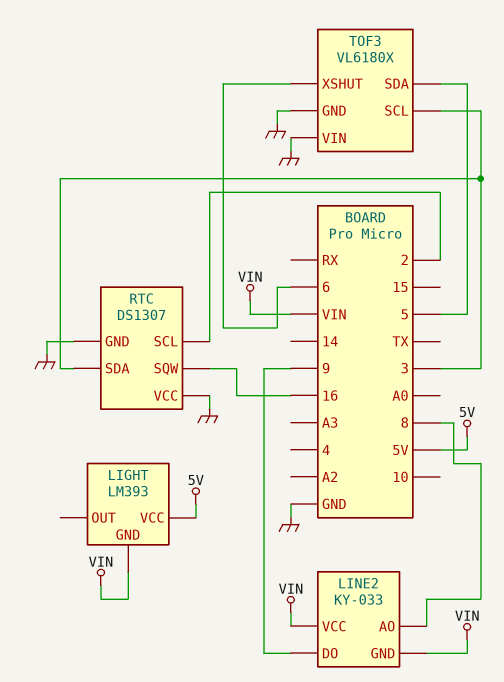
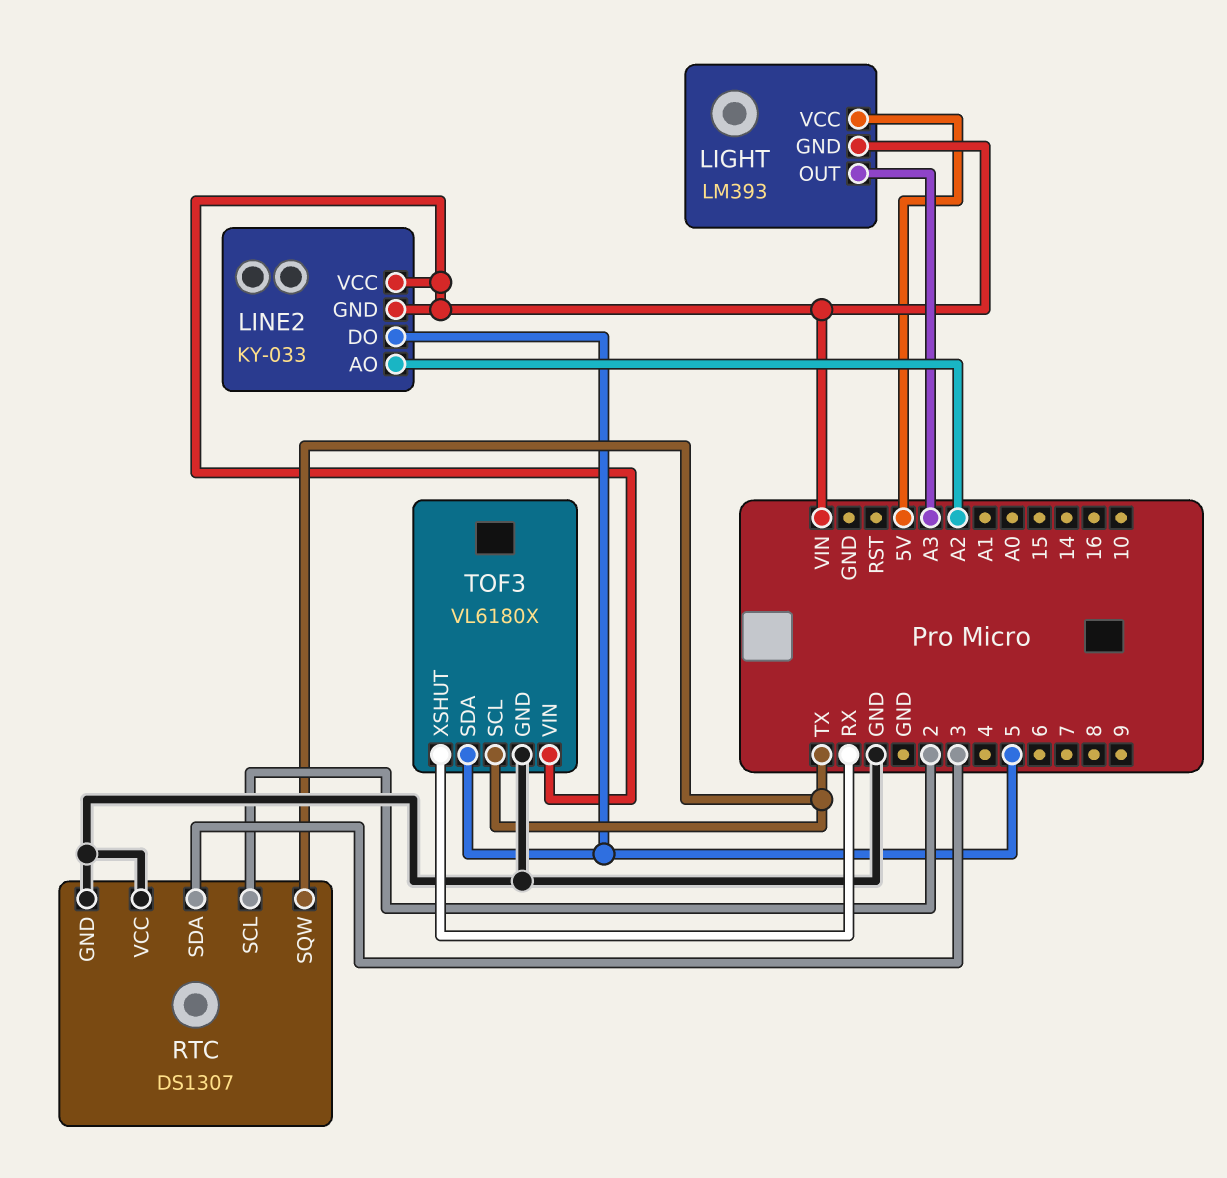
LIGHT pin OUT: none -> A3
LINE2 pin AO: 8 -> A2
LINE2 pin DO: 9 -> 5
RTC pin SQW: 16 -> TX
TOF3 pin SCL: 3 -> TX
TOF3 pin VIN: GND -> VIN
TOF3 pin XSHUT: 6 -> RX

